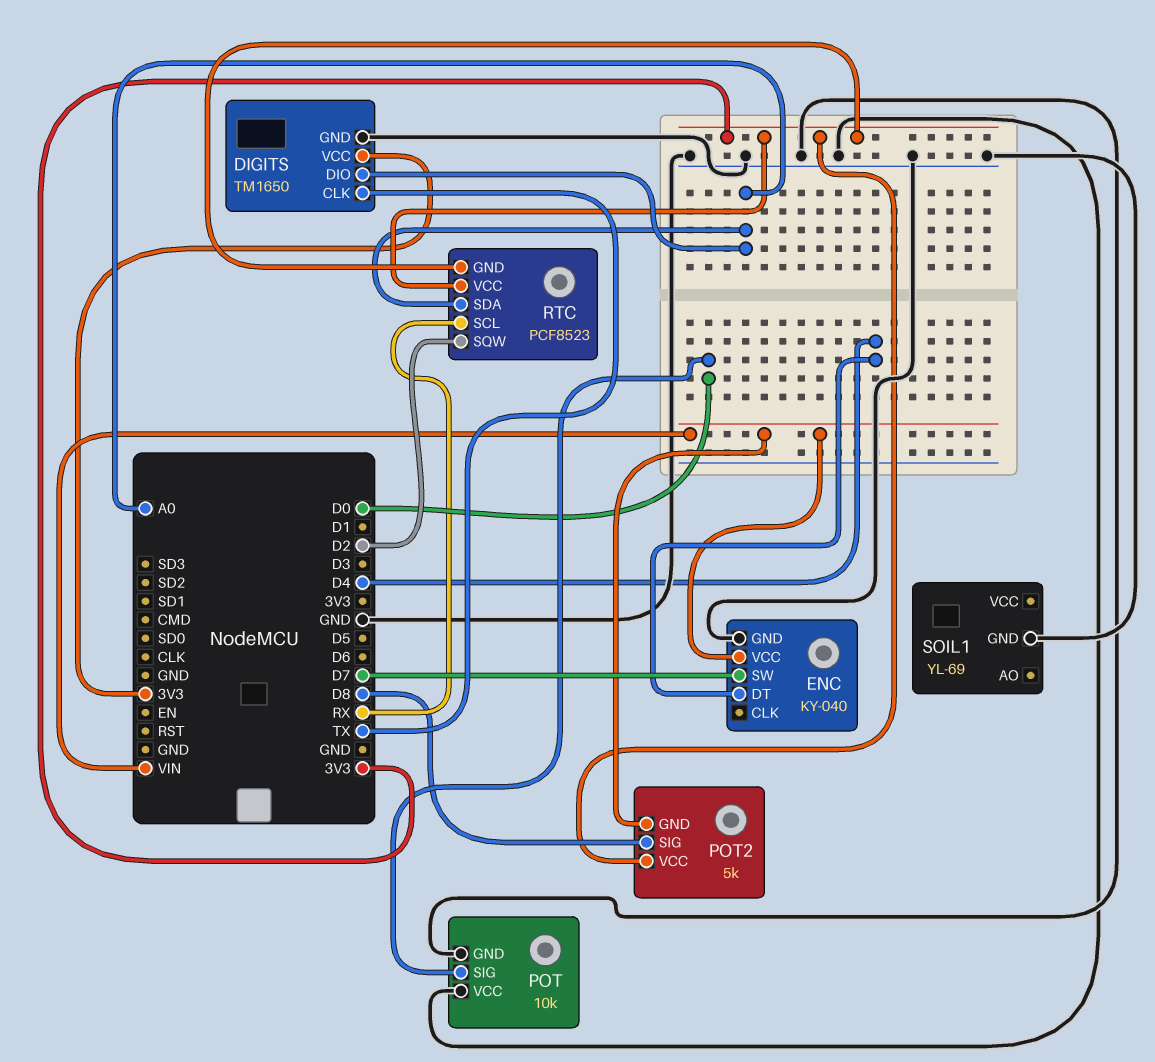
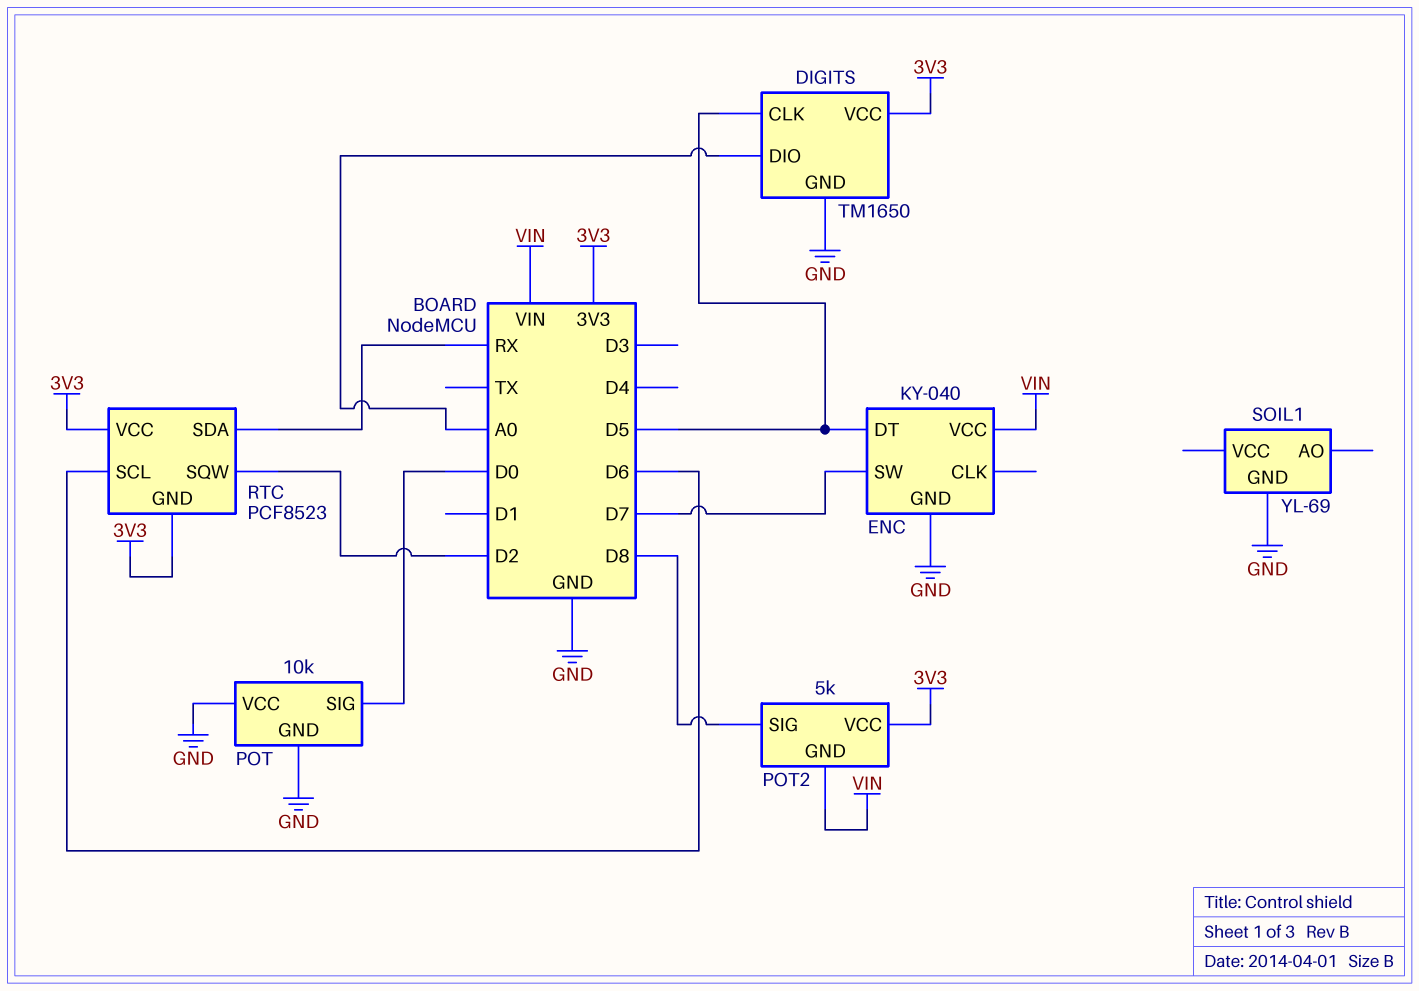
DIGITS pin CLK: TX -> D5
ENC pin DT: D4 -> D5
RTC pin SCL: RX -> D6
RTC pin SDA: A0 -> RX

